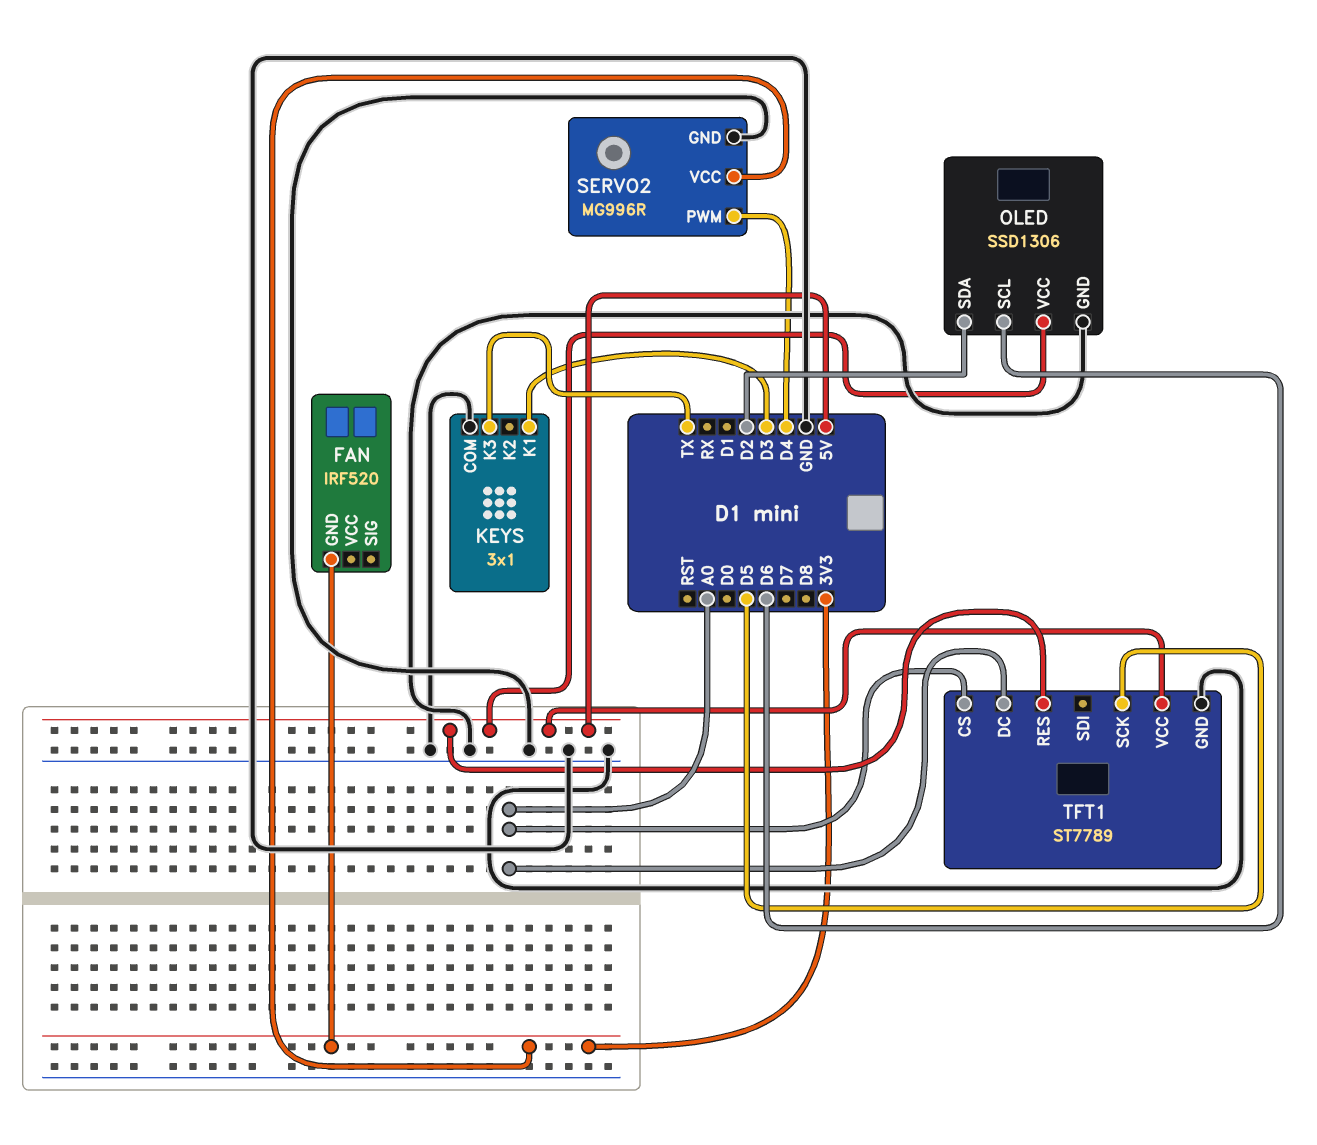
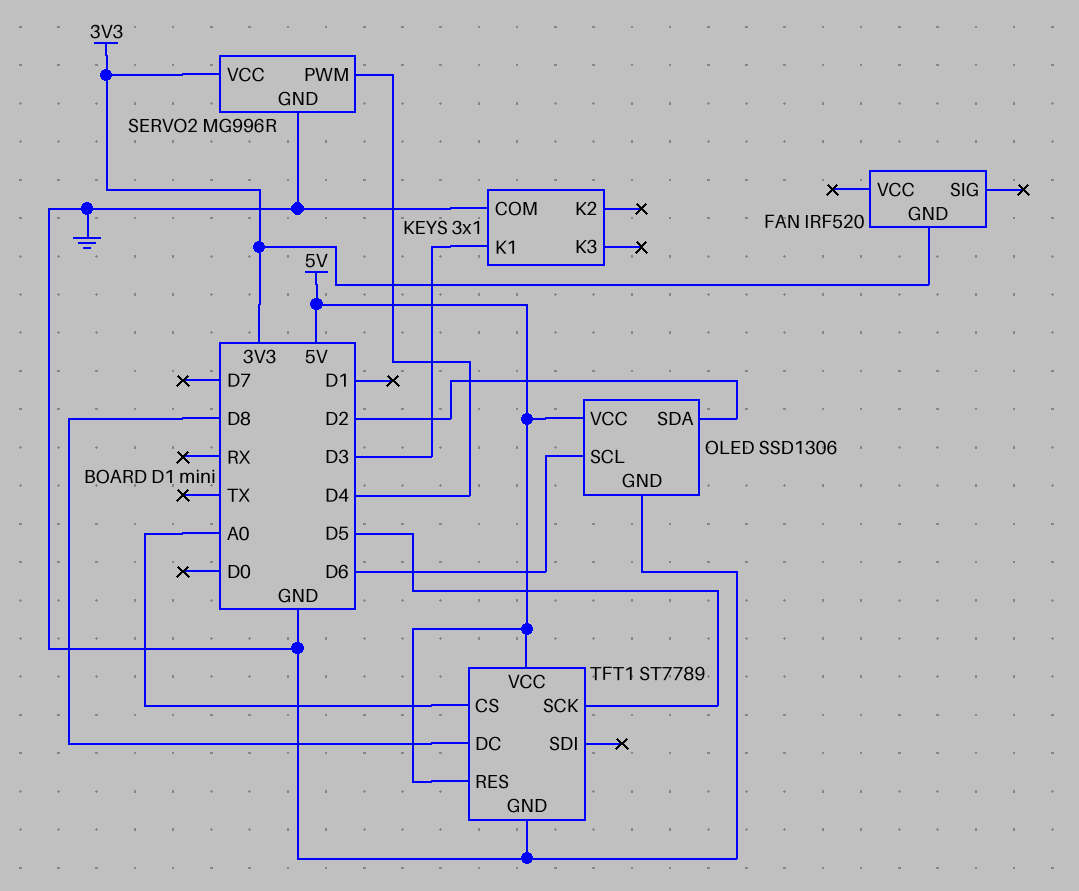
KEYS pin K3: TX -> none
TFT1 pin DC: A0 -> D8

